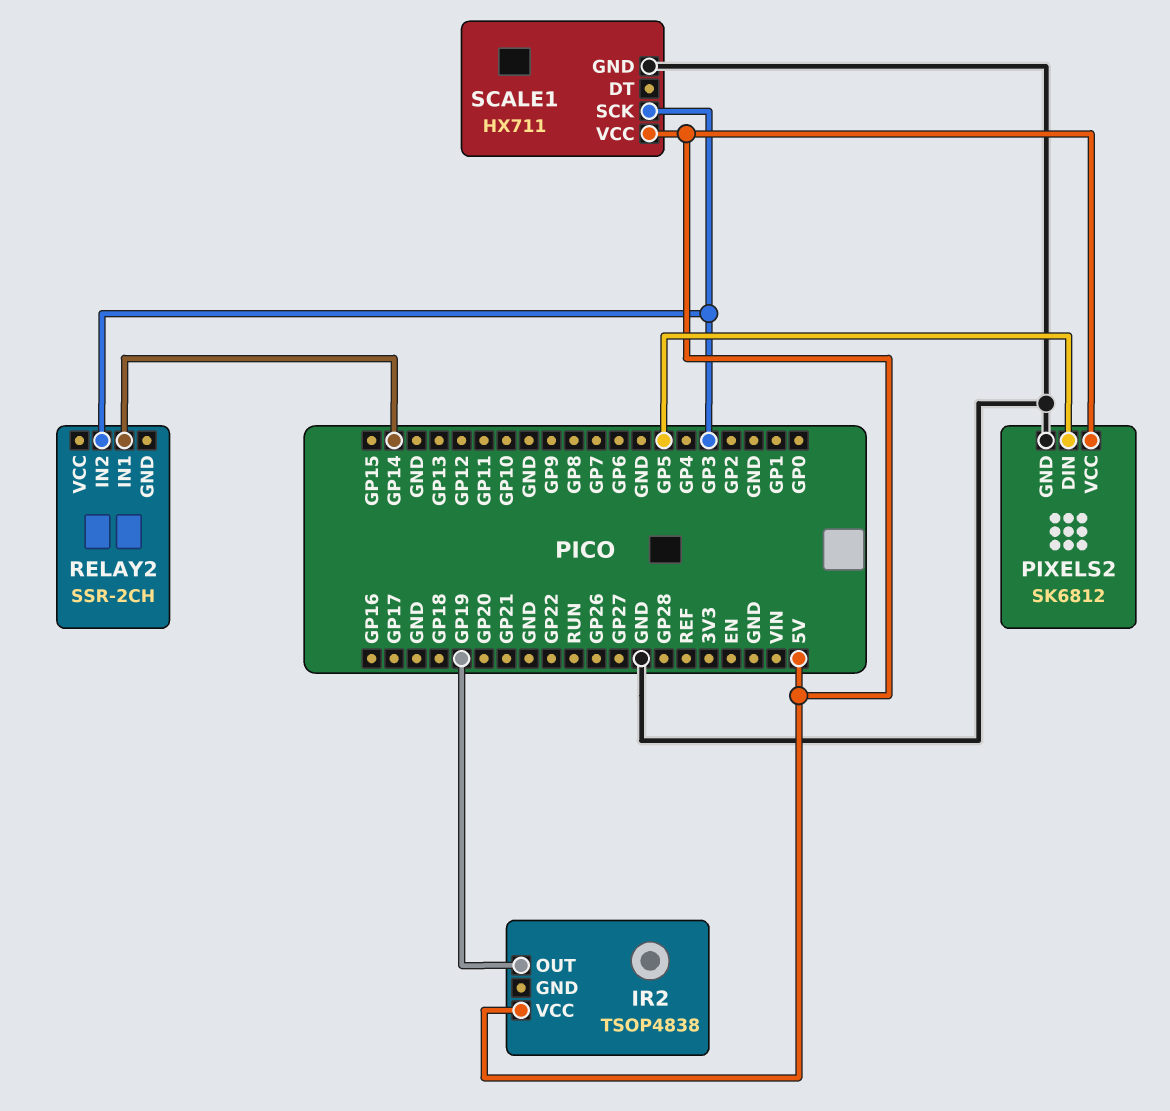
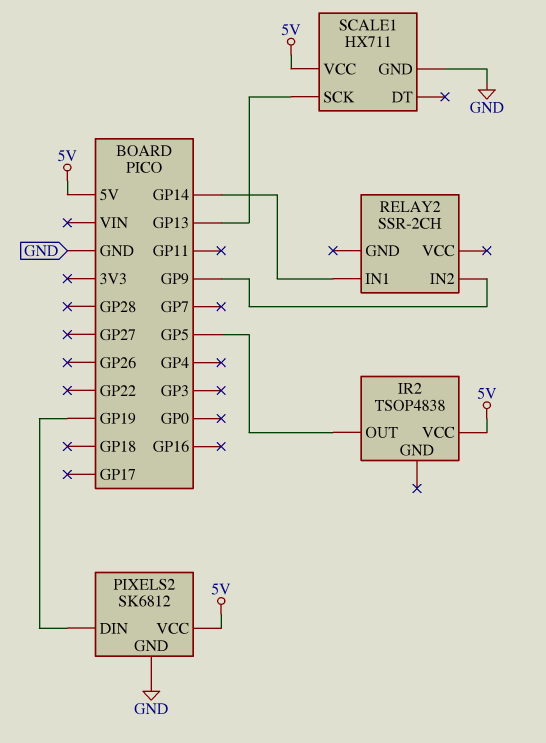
IR2 pin OUT: GP19 -> GP5
PIXELS2 pin DIN: GP5 -> GP19
RELAY2 pin IN2: GP3 -> GP9
SCALE1 pin SCK: GP3 -> GP13

